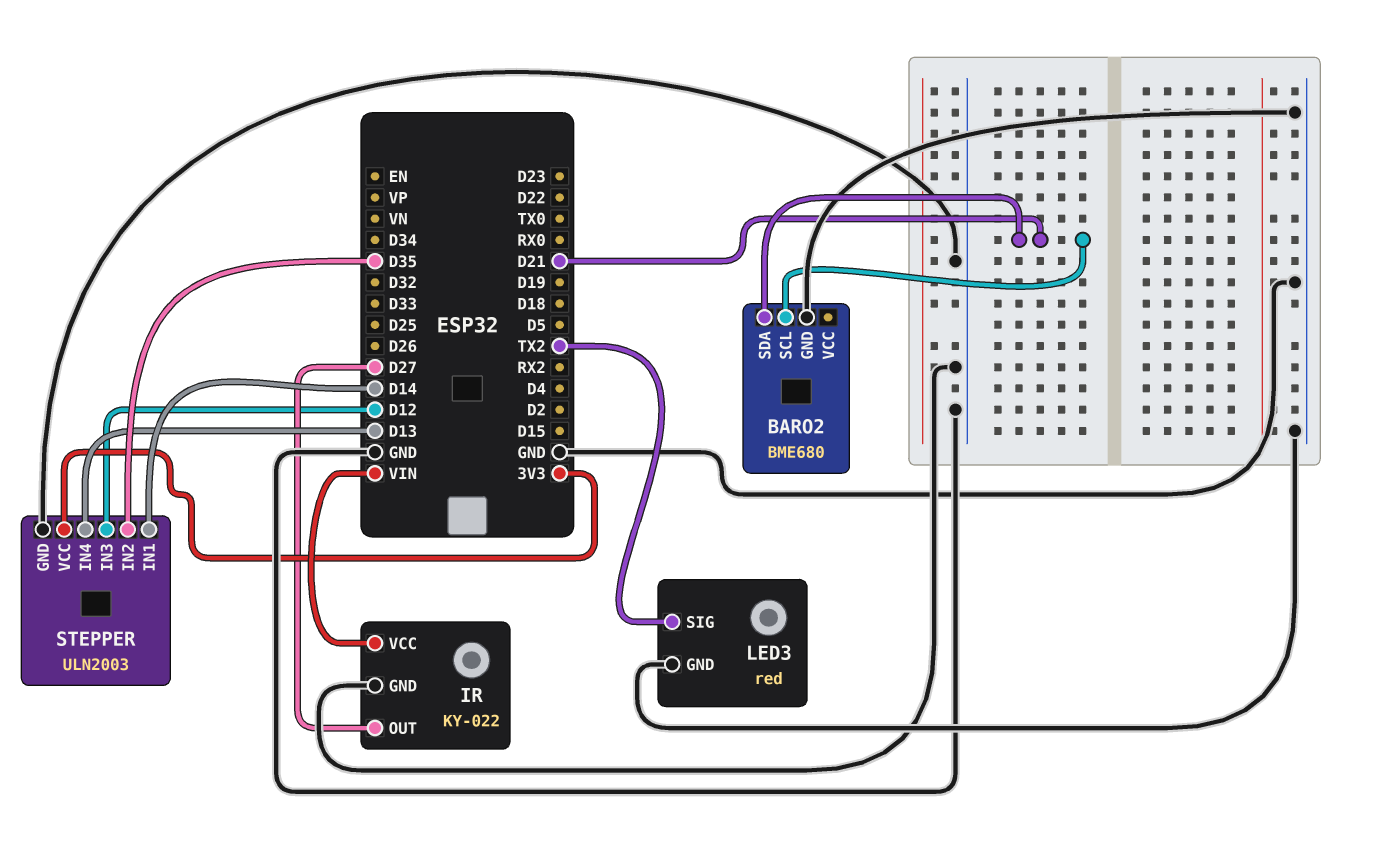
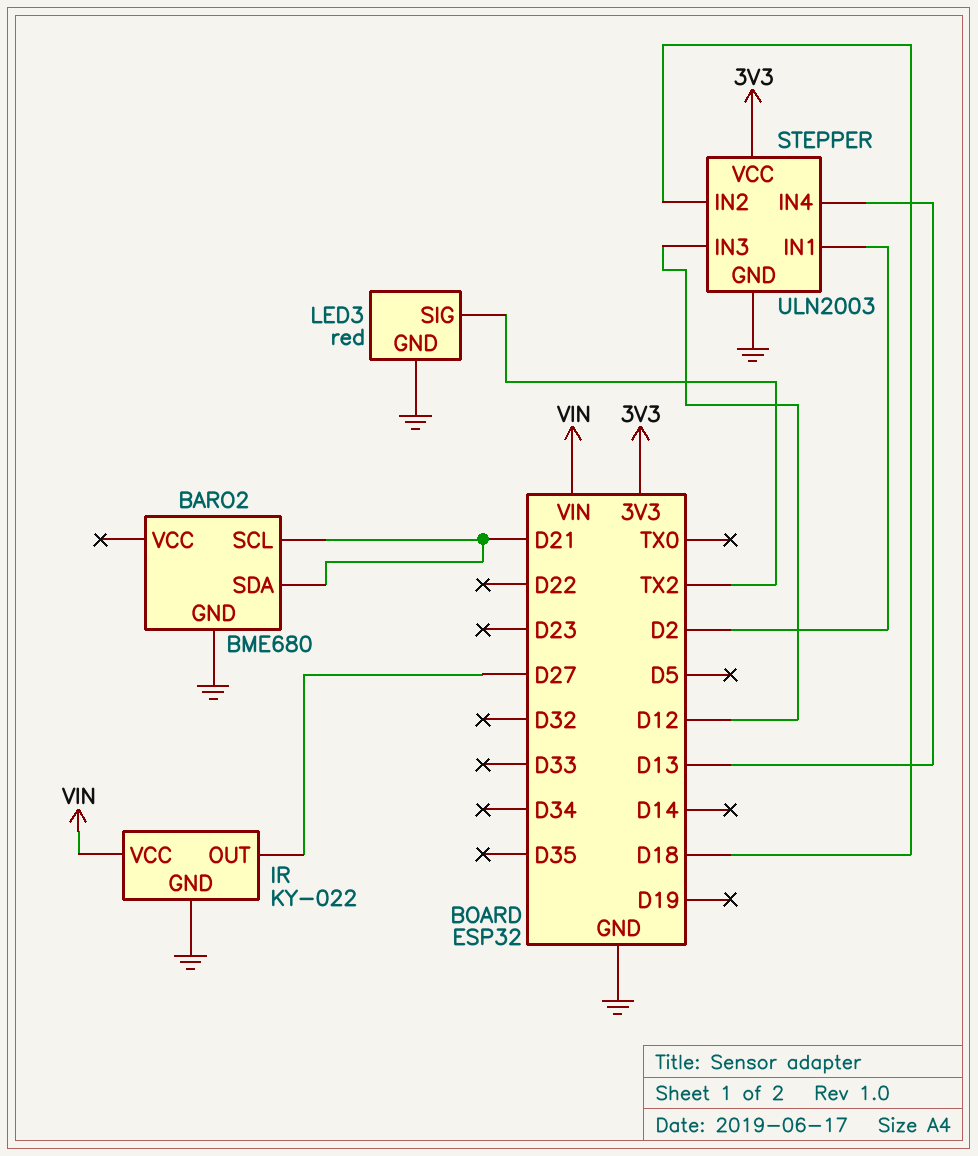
STEPPER pin IN1: D14 -> D2
STEPPER pin IN2: D35 -> D18

